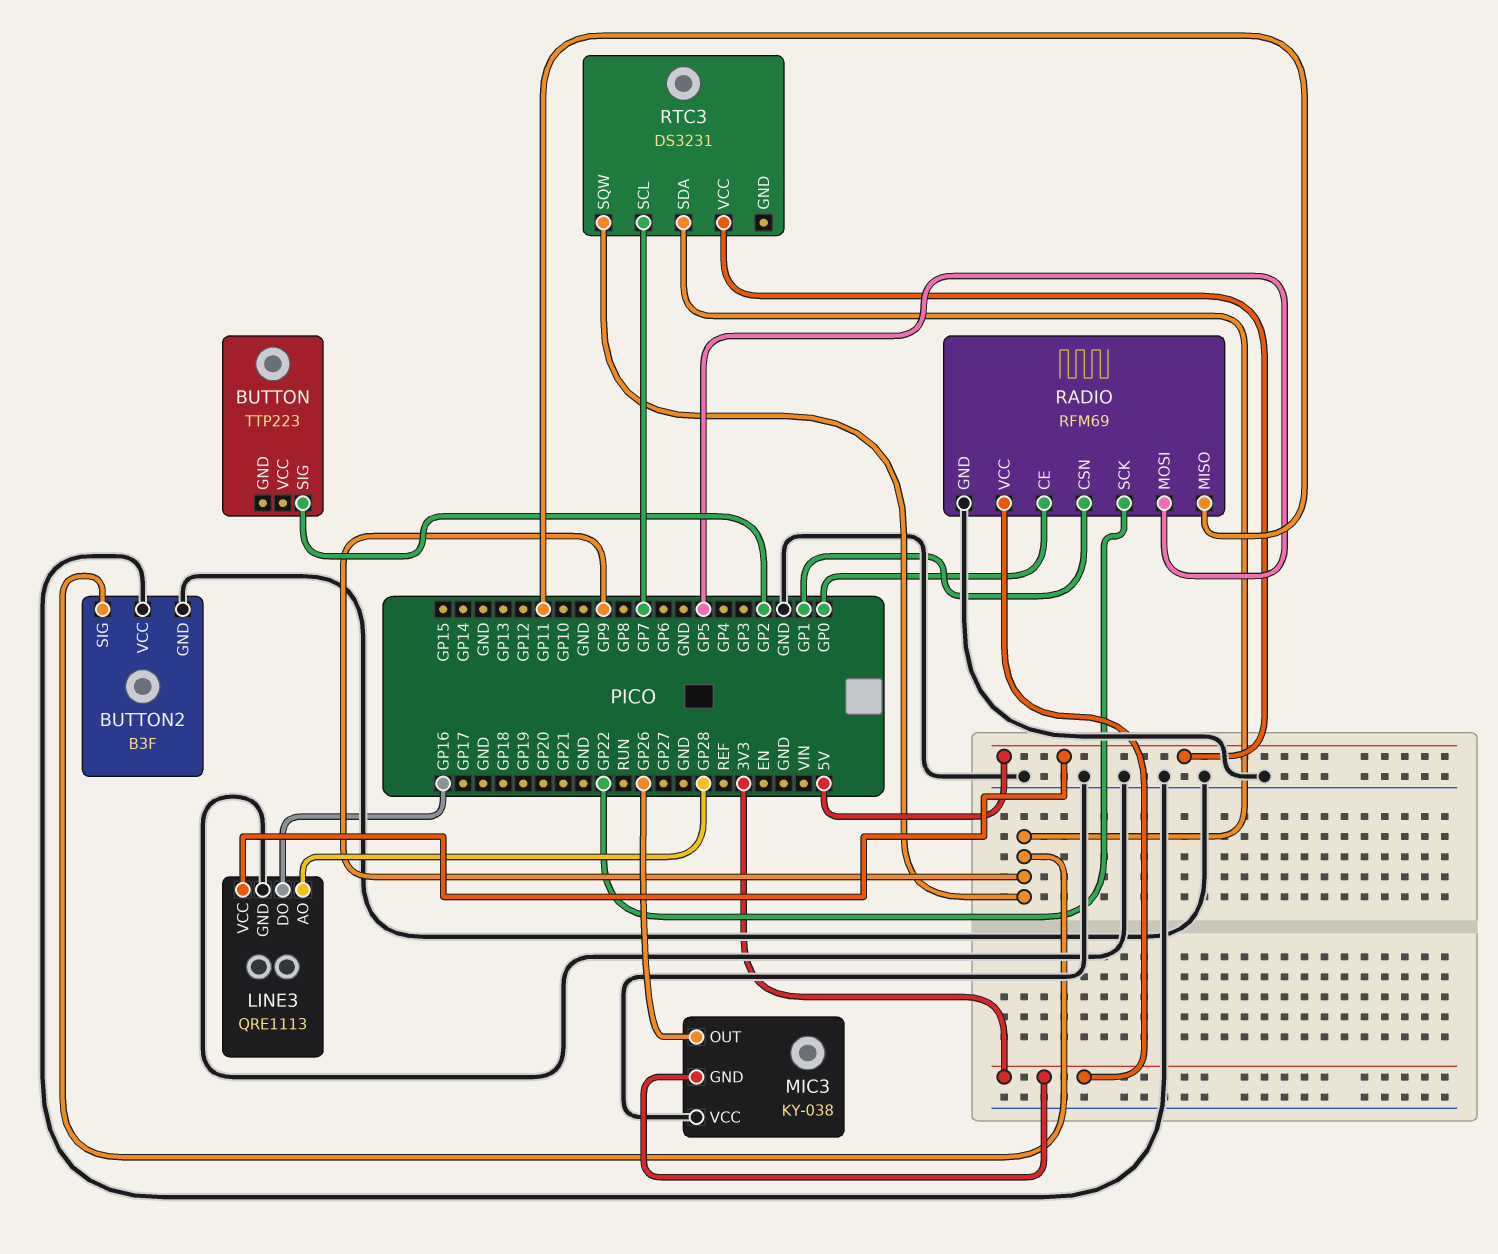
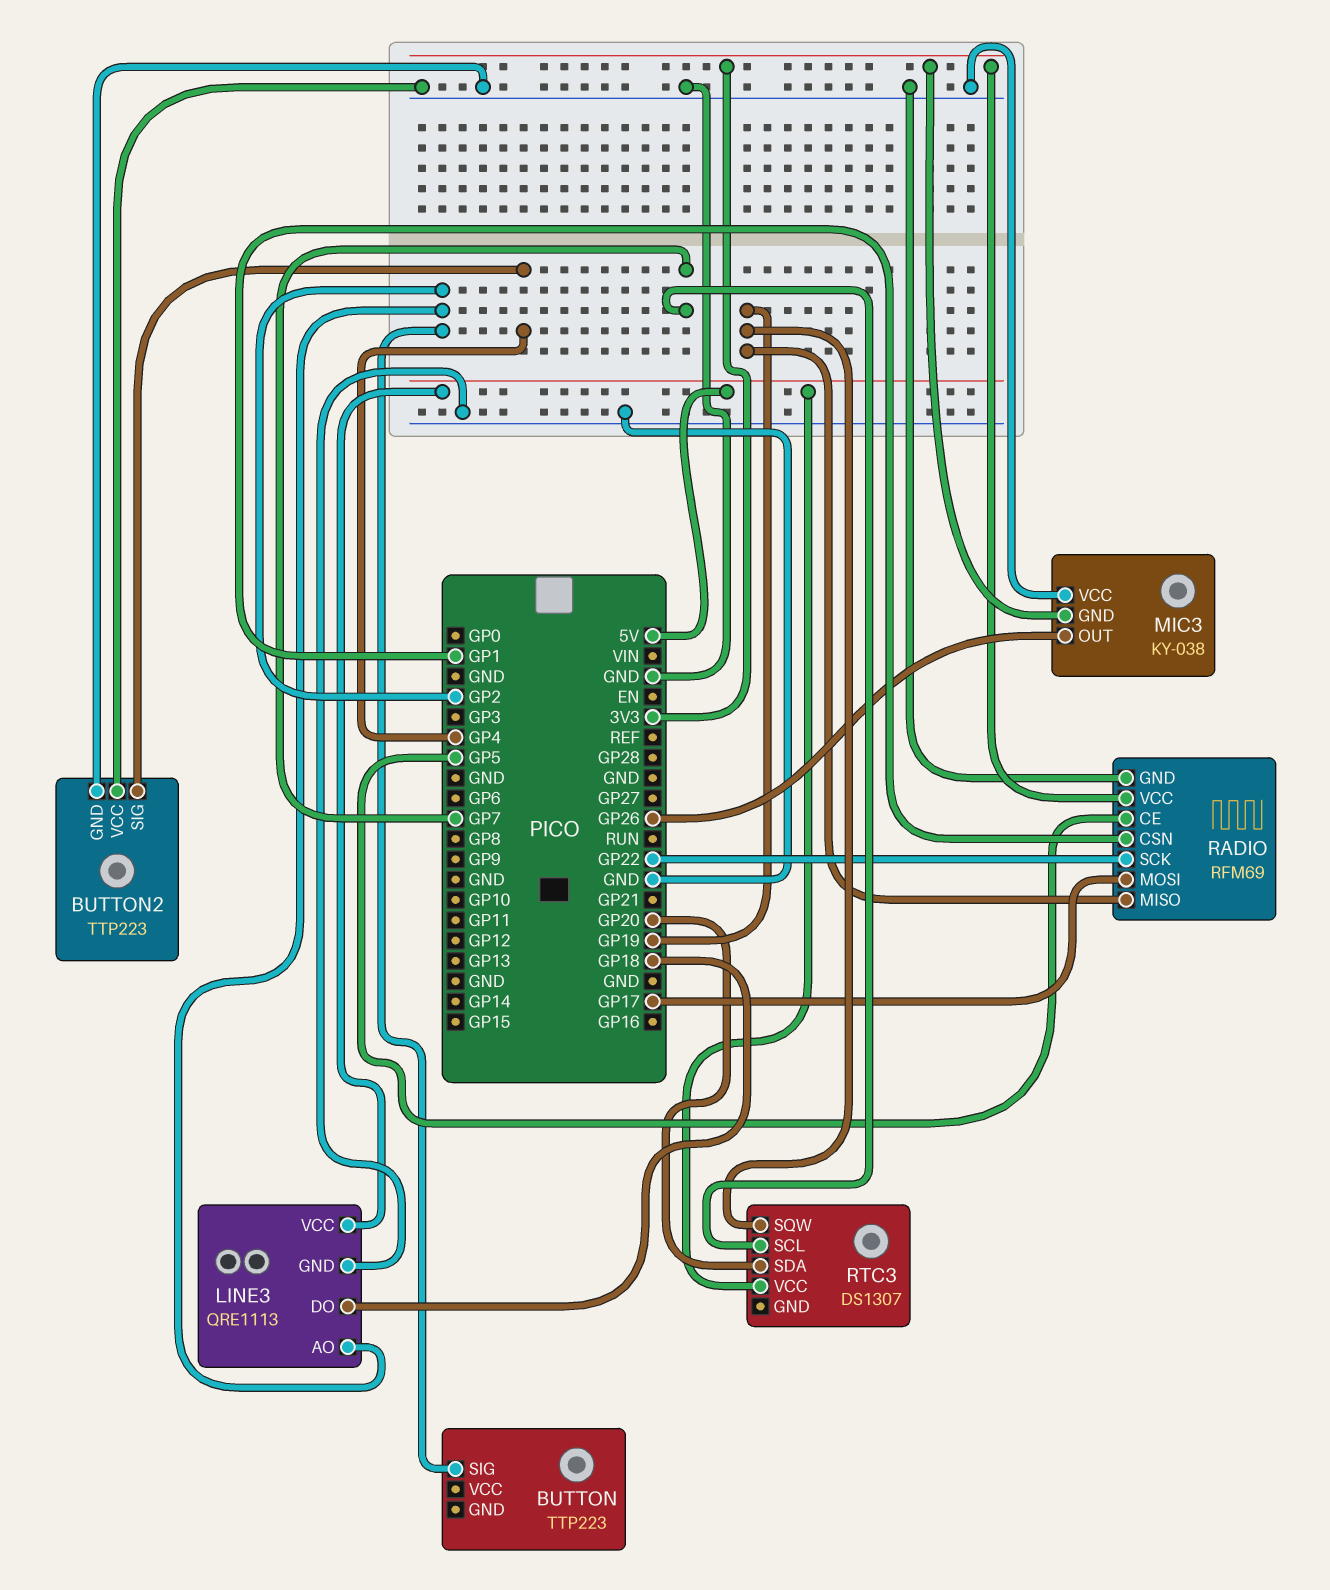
BUTTON2: B3F -> TTP223
BUTTON2 pin SIG: GP9 -> GP4
LINE3 pin AO: GP28 -> GP2
LINE3 pin DO: GP16 -> GP18
RADIO pin CE: GP0 -> GP5
RADIO pin MISO: GP11 -> GP19
RADIO pin MOSI: GP5 -> GP17
RTC3: DS3231 -> DS1307
RTC3 pin SDA: GP9 -> GP20
RTC3 pin SQW: GP9 -> GP19

